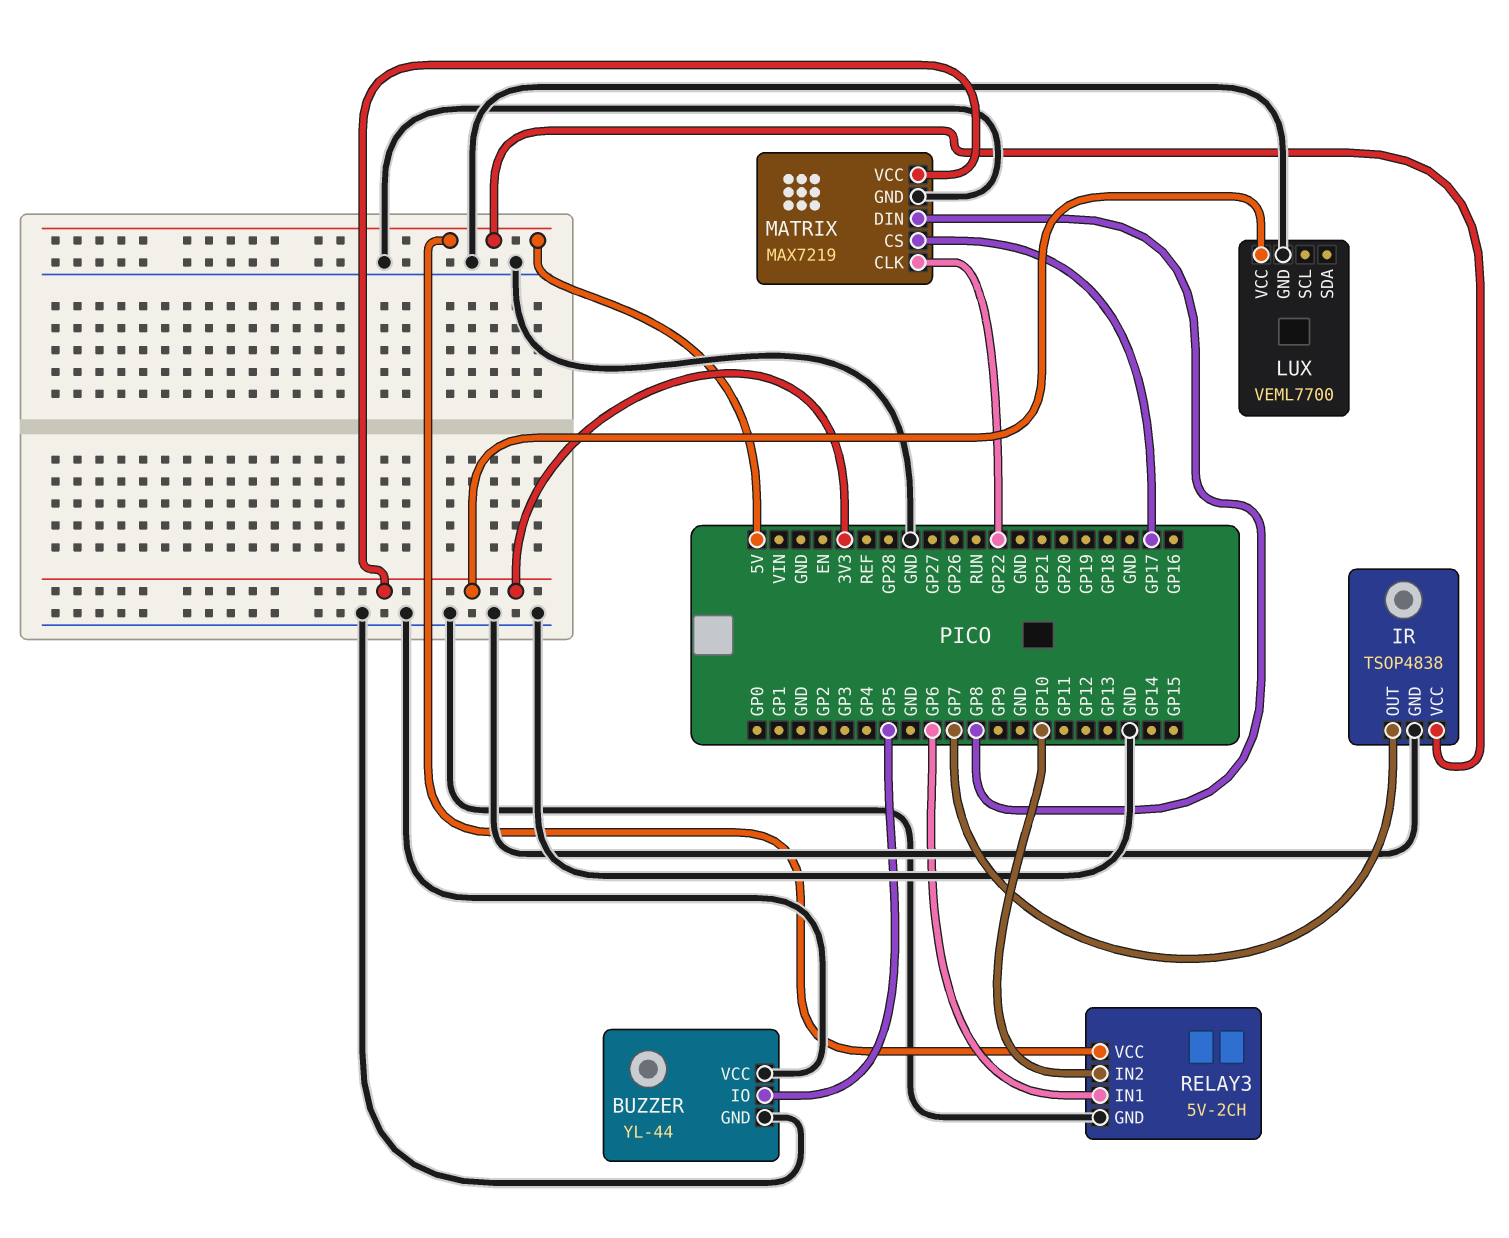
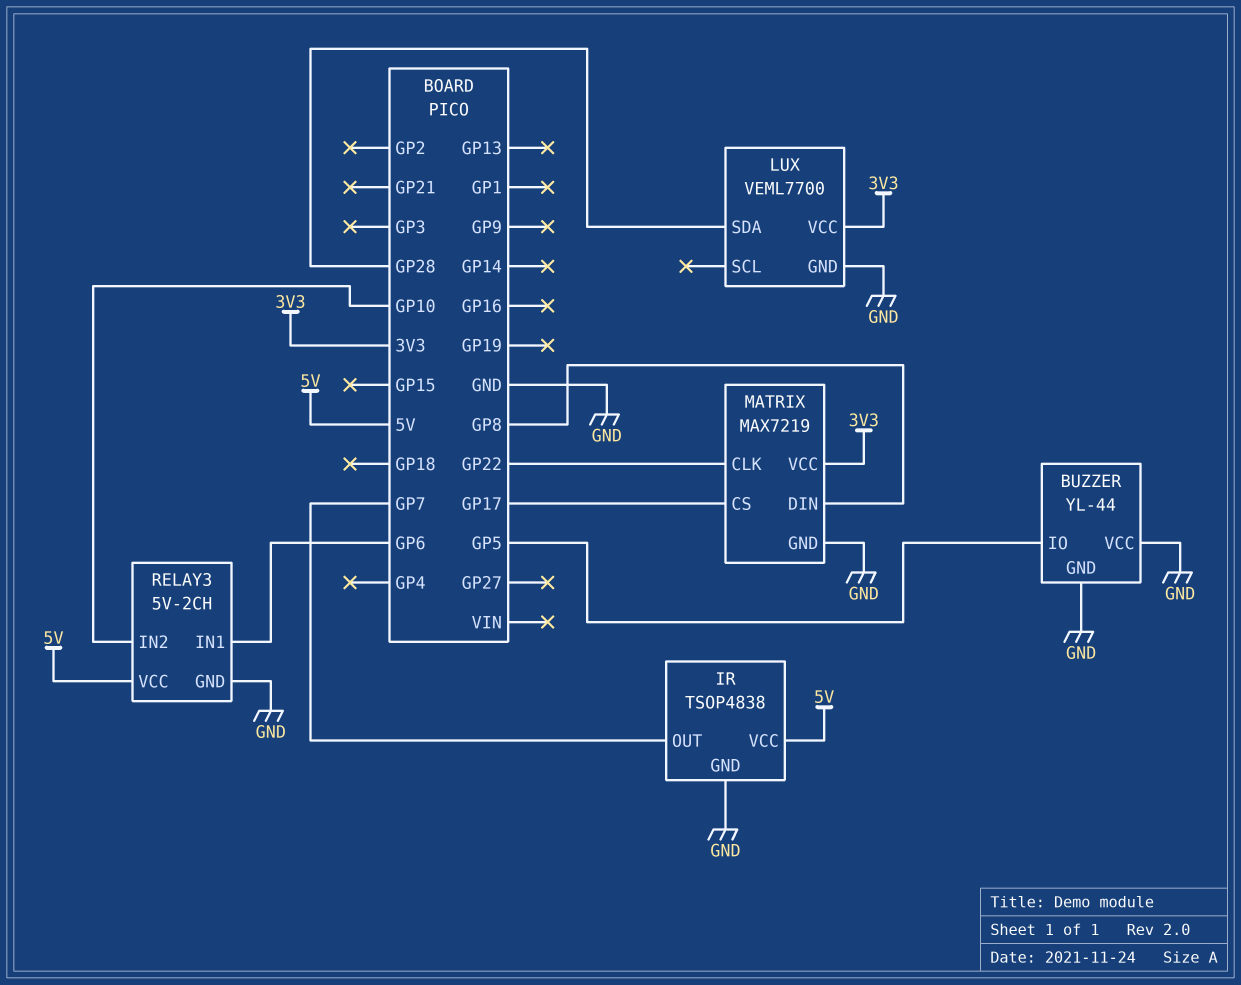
LUX pin SDA: none -> GP28

